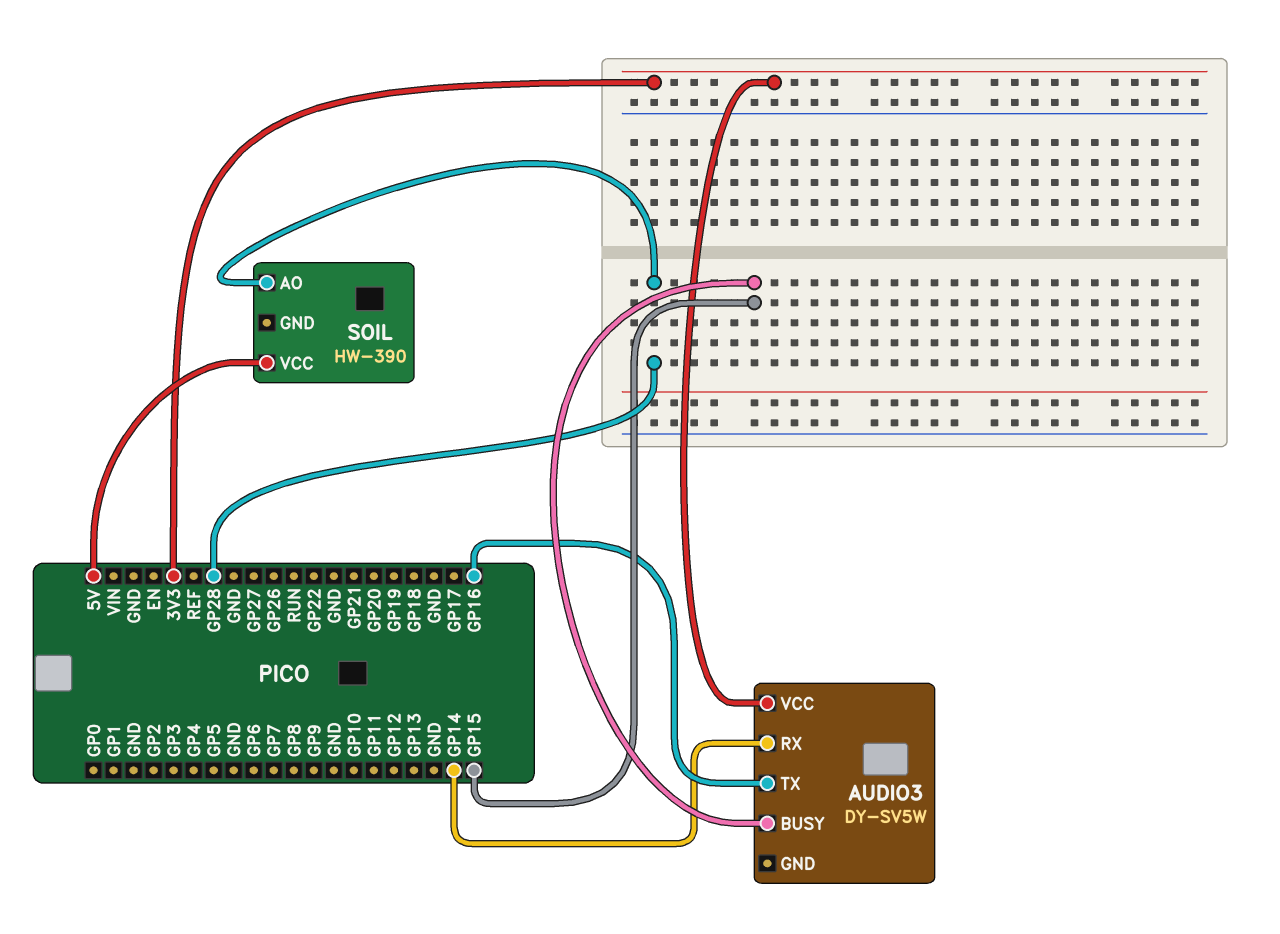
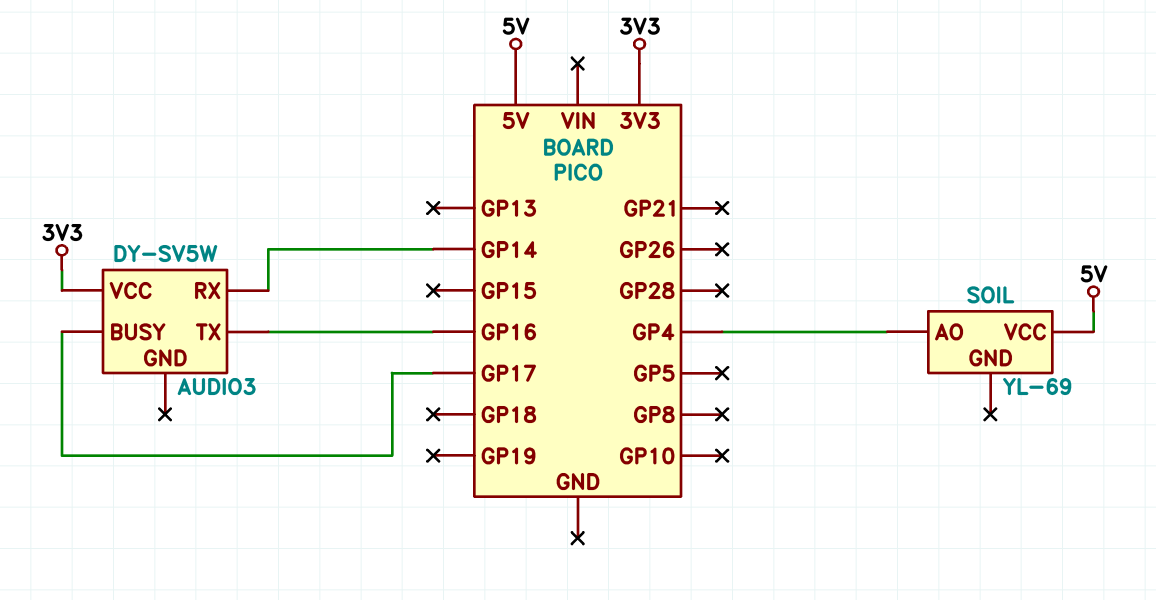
AUDIO3 pin BUSY: GP15 -> GP17
SOIL: HW-390 -> YL-69
SOIL pin AO: GP28 -> GP4

